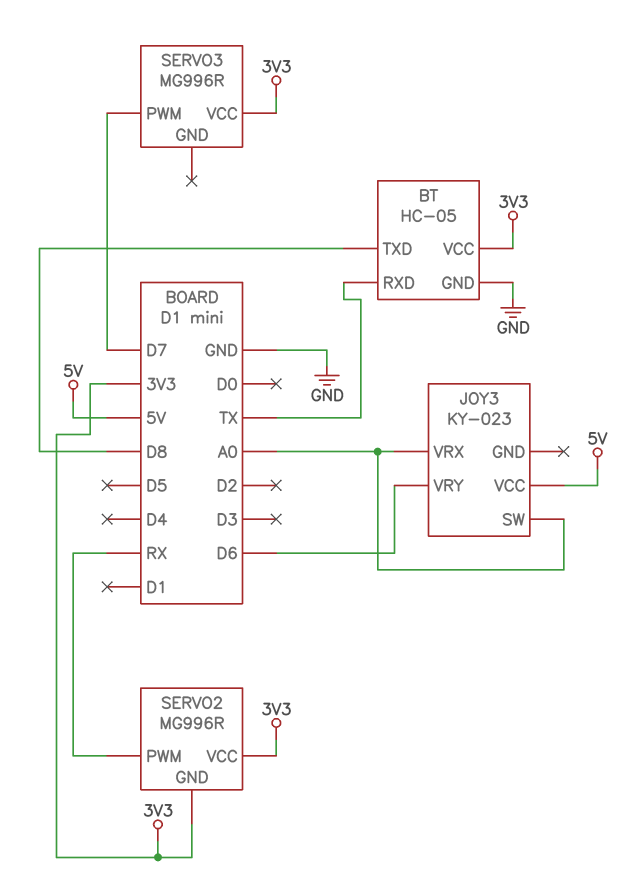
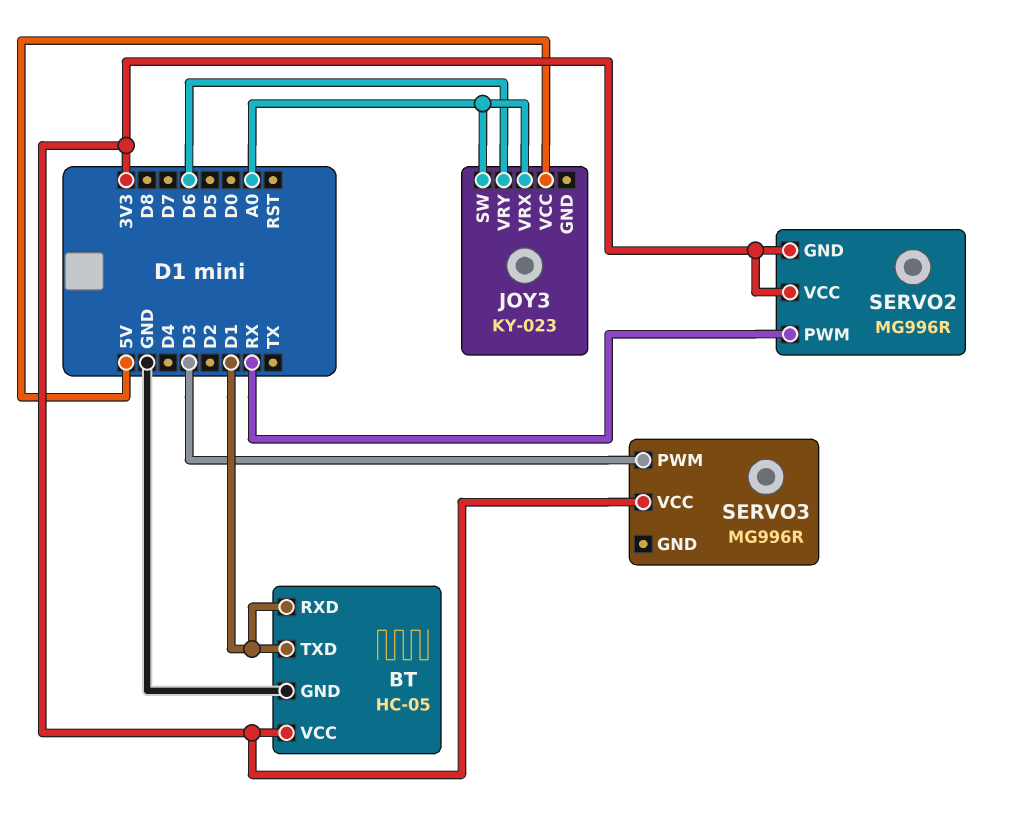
BT pin RXD: TX -> D1
BT pin TXD: D8 -> D1
SERVO3 pin PWM: D7 -> D3

